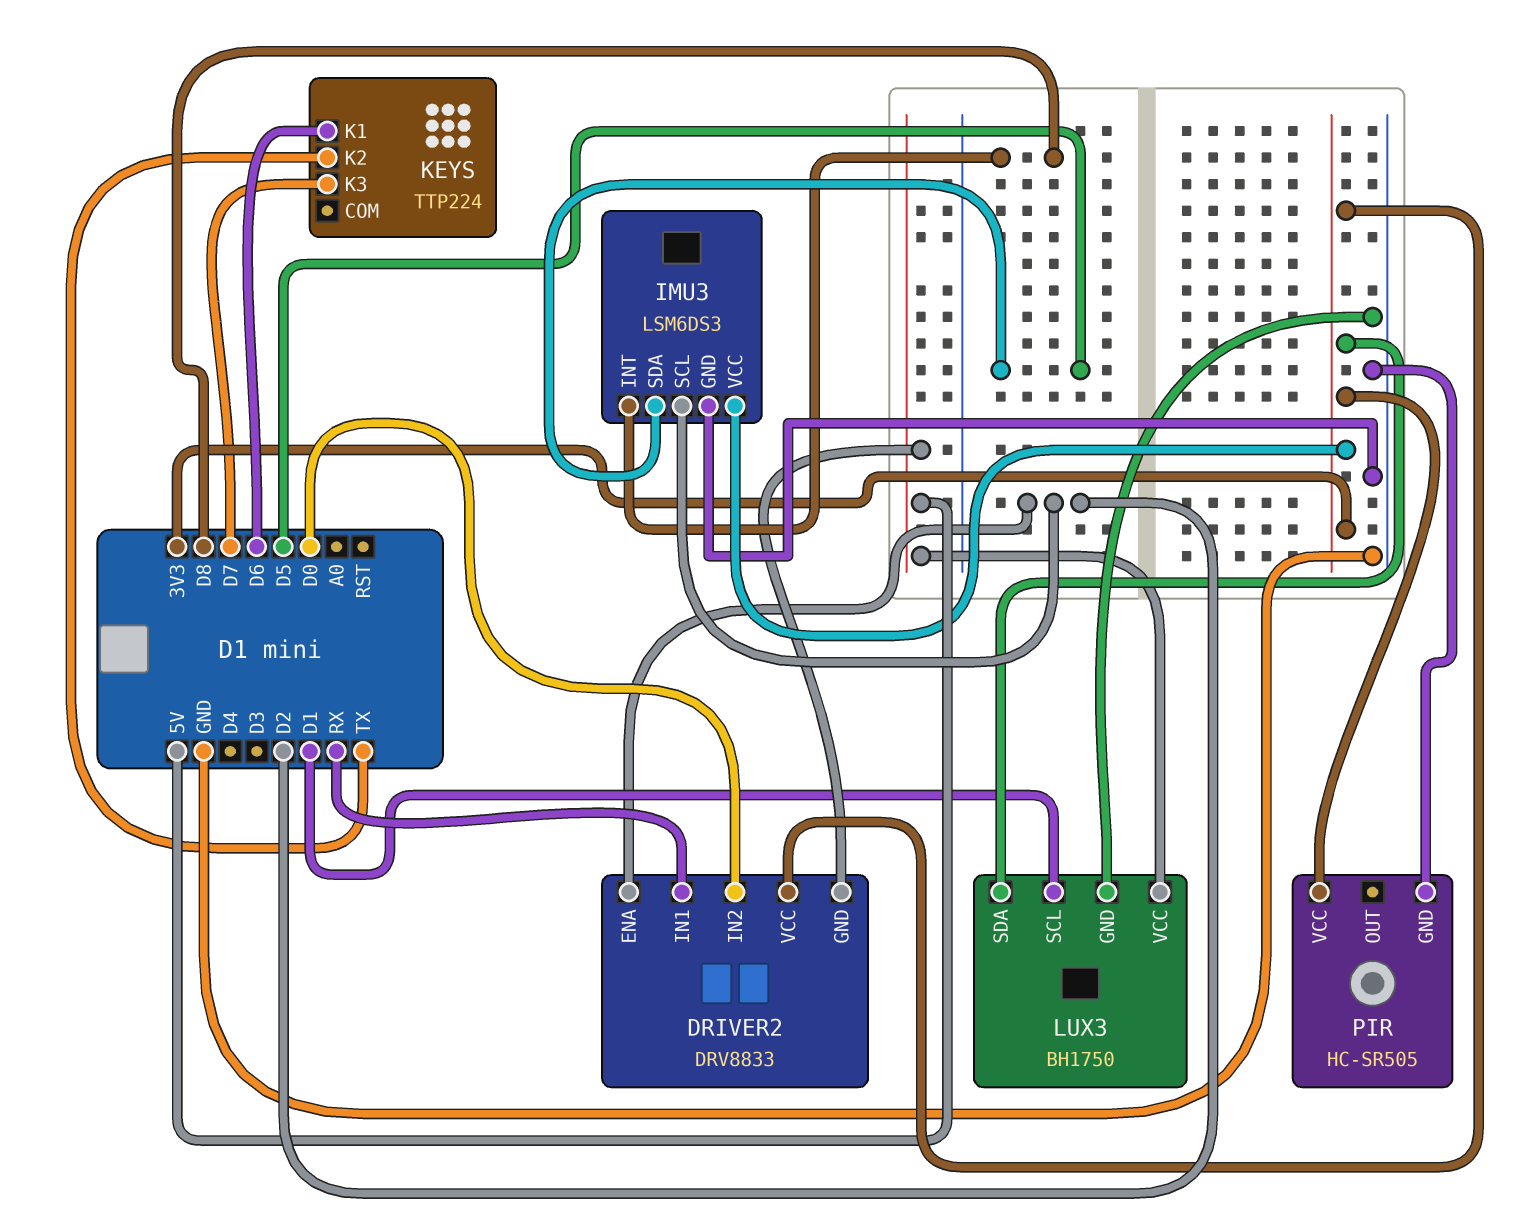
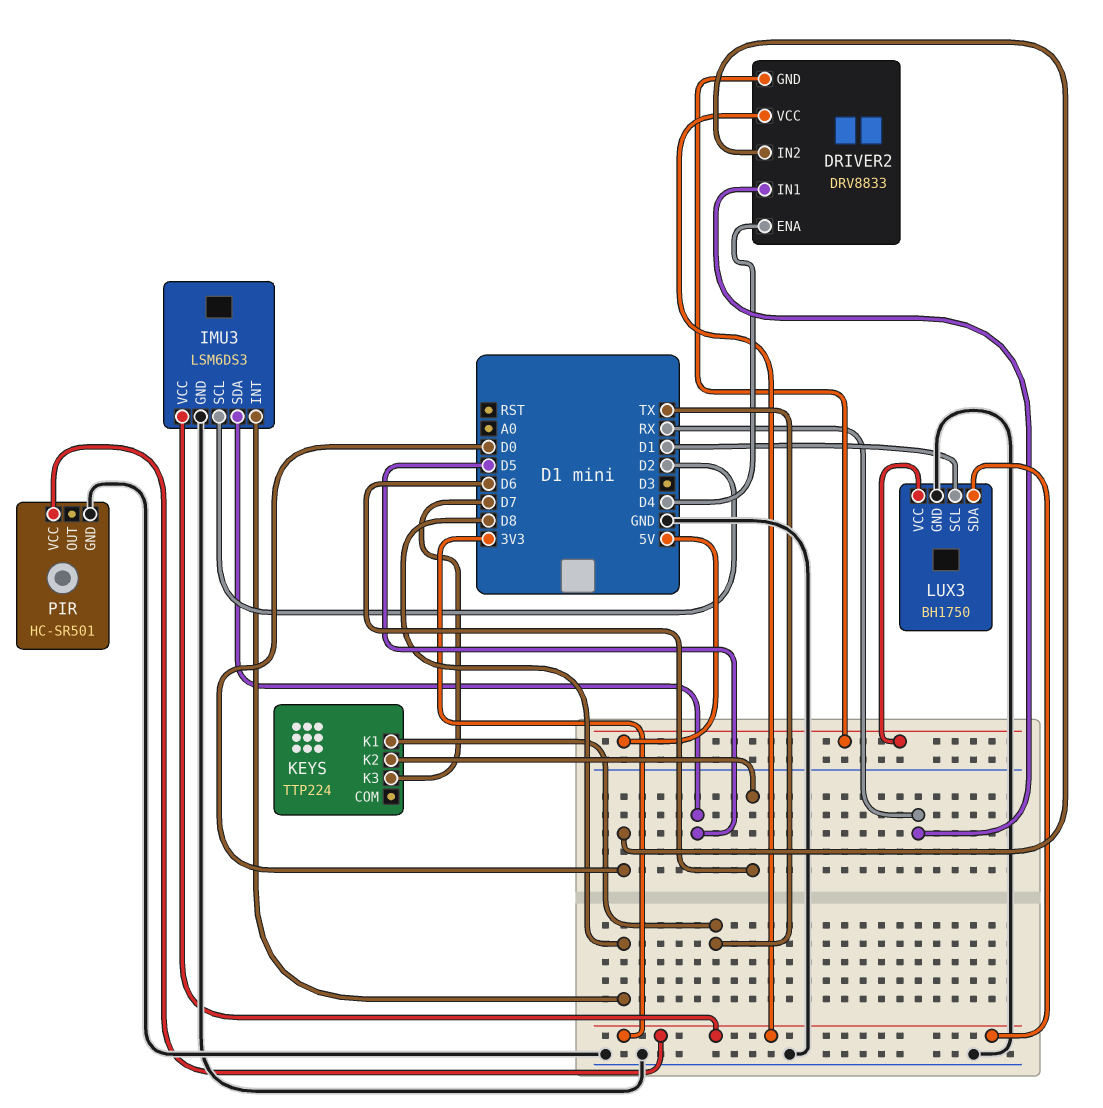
DRIVER2 pin ENA: D2 -> D4
KEYS pin K1: D6 -> TX
KEYS pin K2: TX -> D6
PIR: HC-SR505 -> HC-SR501

